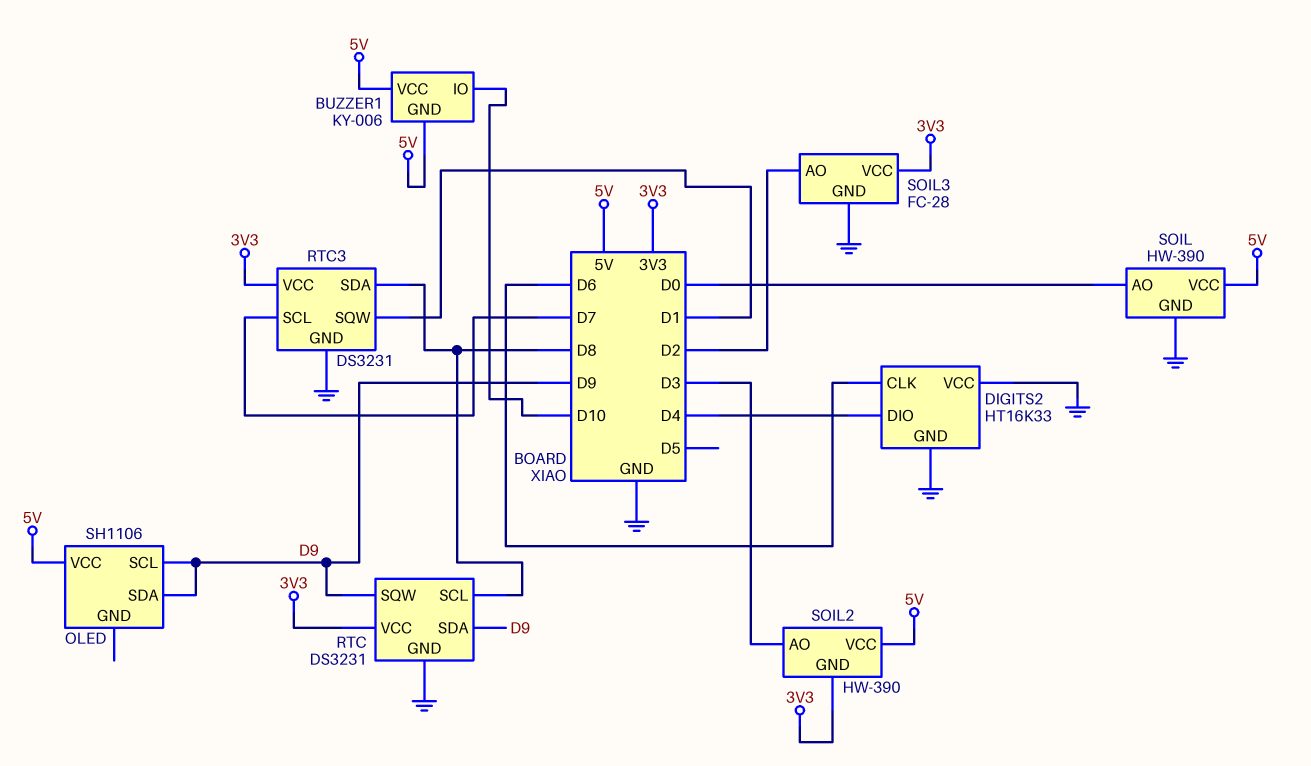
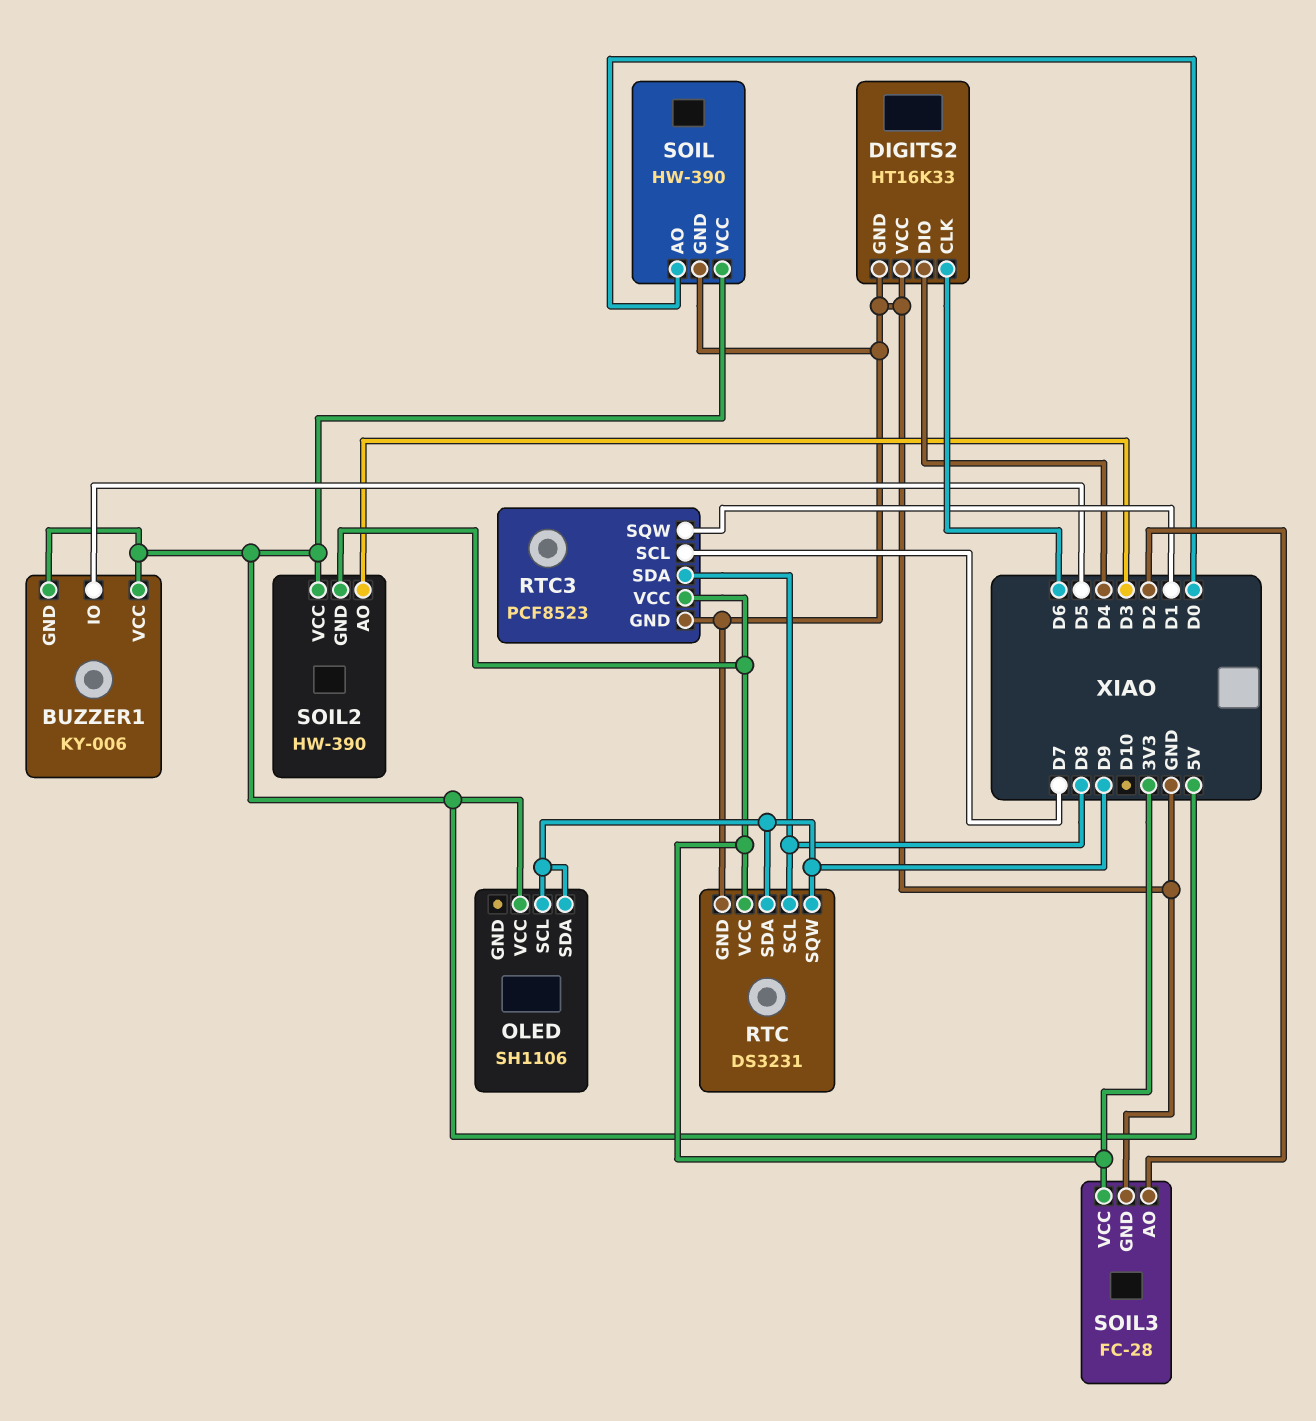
BUZZER1 pin IO: D10 -> D5
RTC3: DS3231 -> PCF8523

